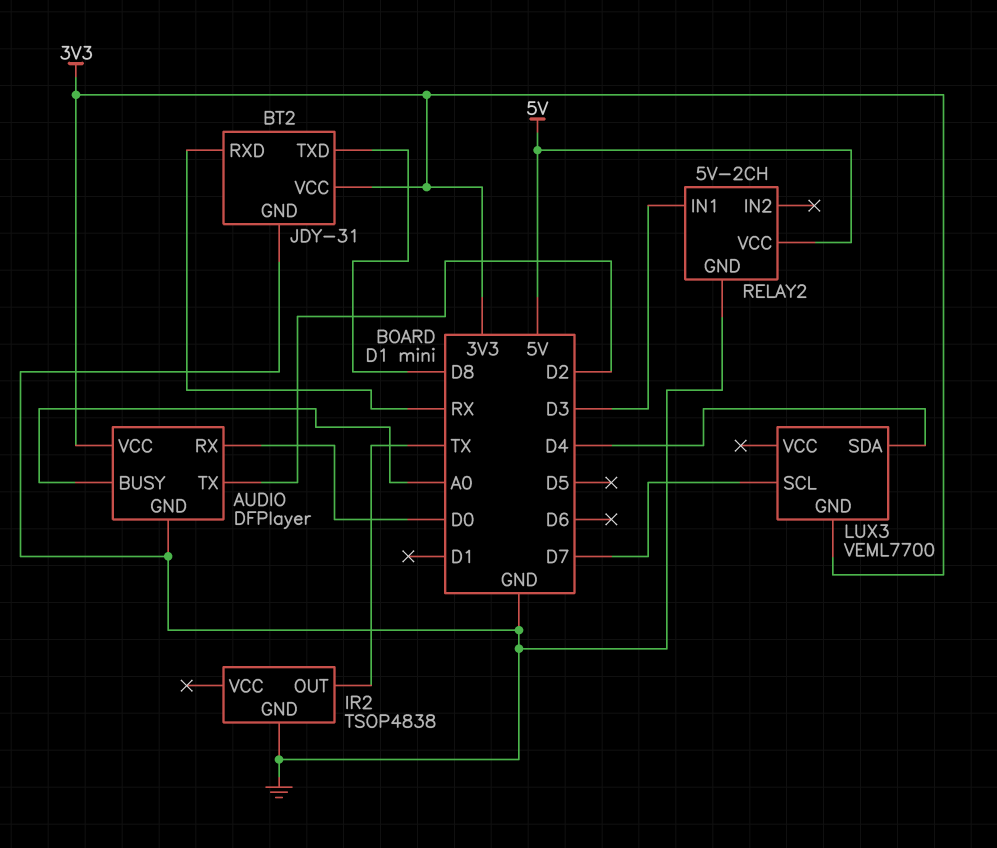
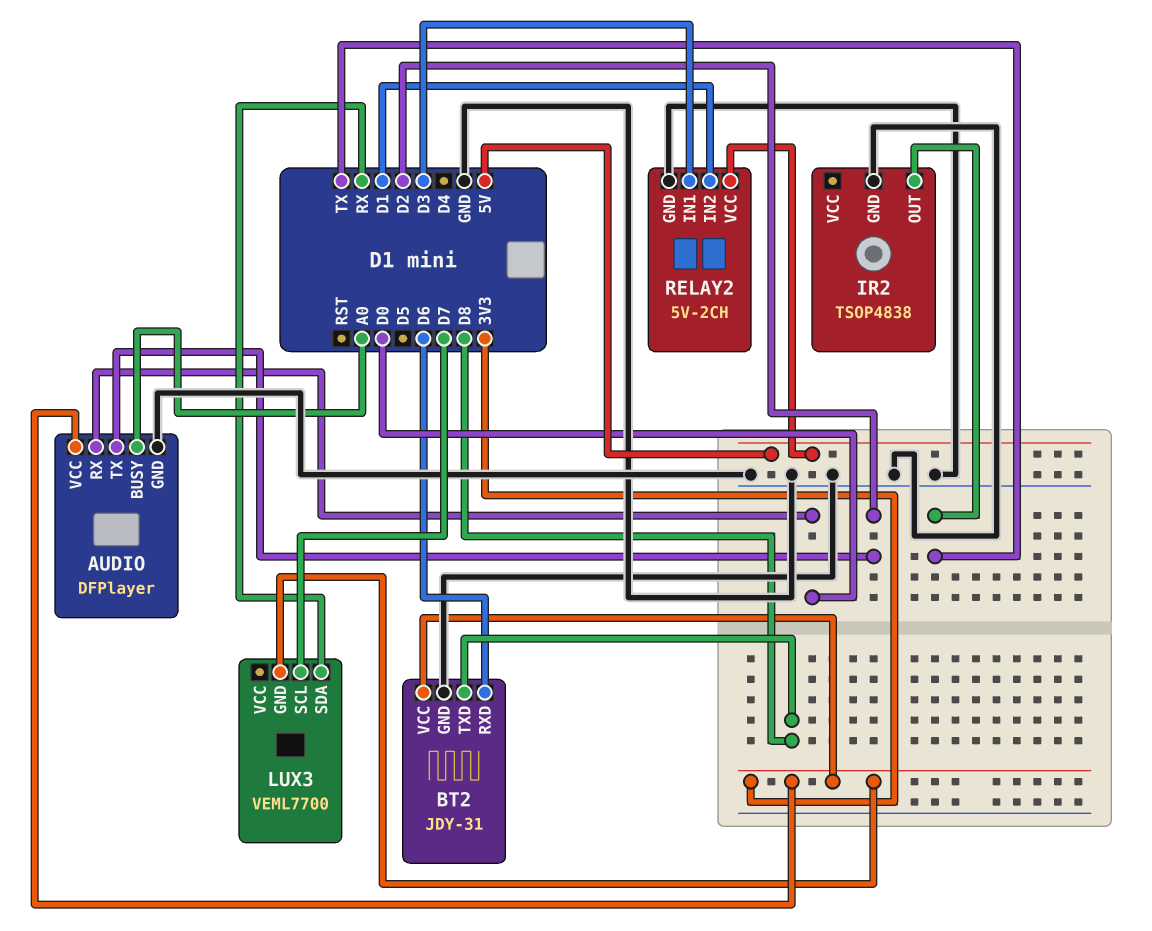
BT2 pin RXD: RX -> D6
LUX3 pin SDA: D4 -> RX
RELAY2 pin IN2: none -> D1

